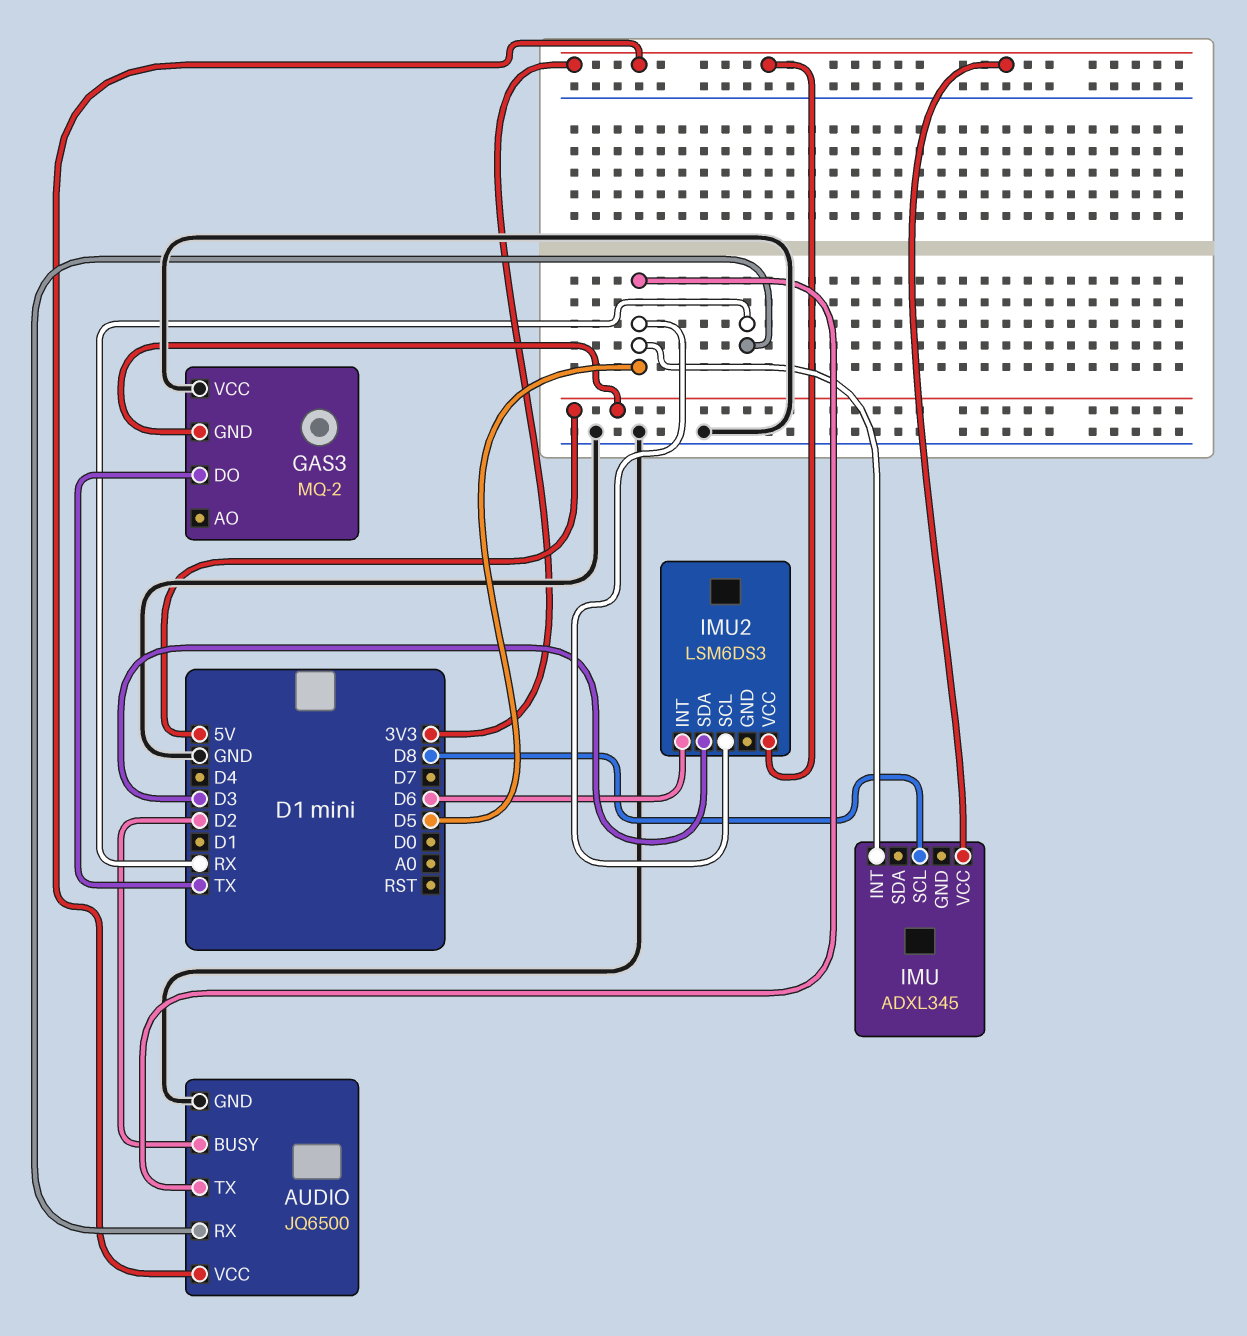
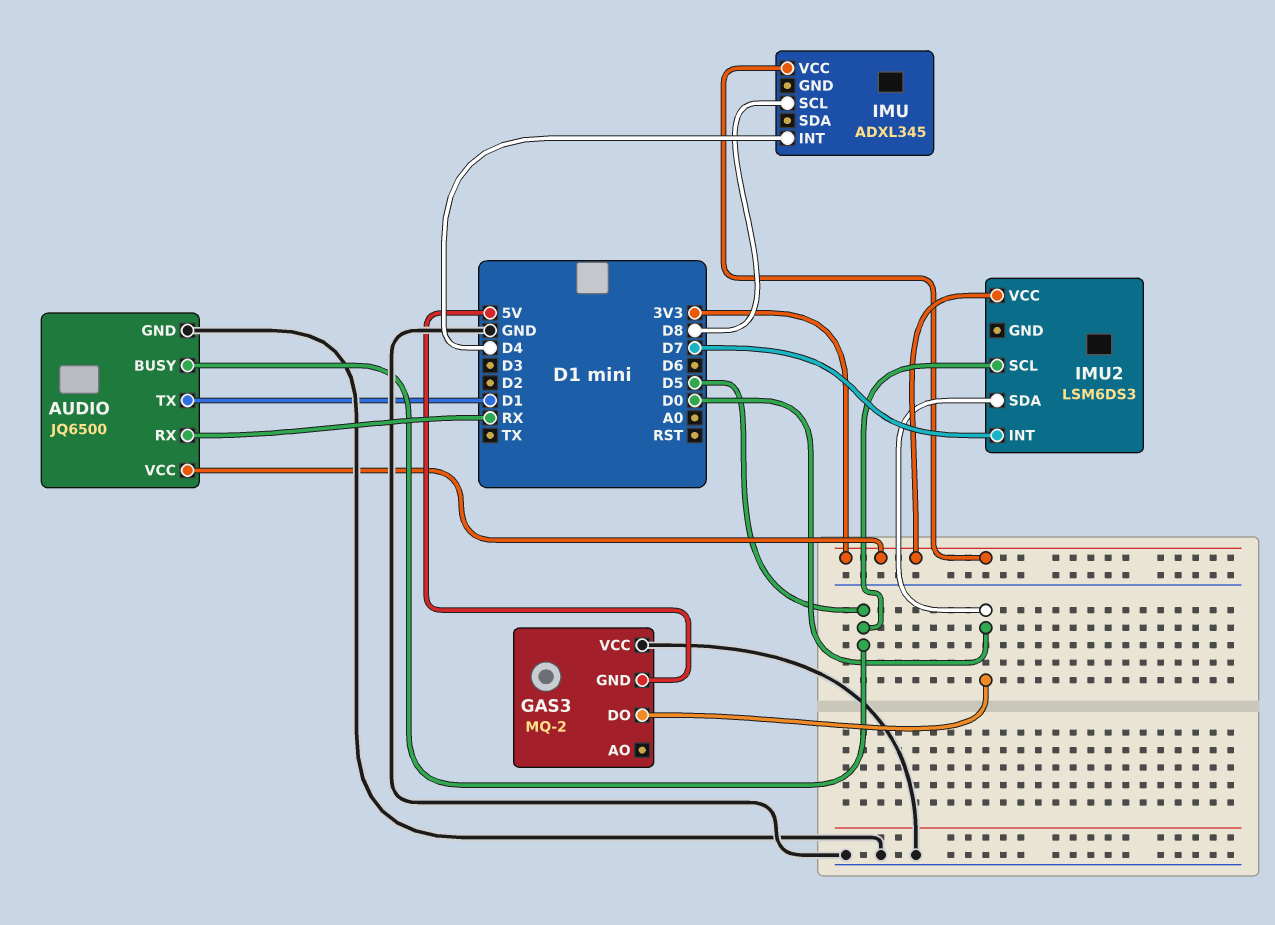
AUDIO pin BUSY: D2 -> D5
AUDIO pin TX: D5 -> D1
GAS3 pin DO: TX -> D0
IMU pin INT: D5 -> D4
IMU2 pin INT: D6 -> D7
IMU2 pin SDA: D3 -> D0

